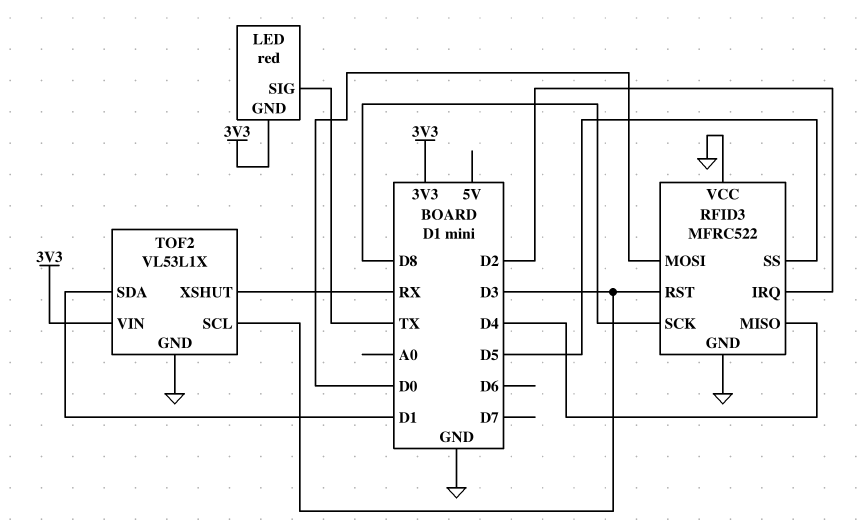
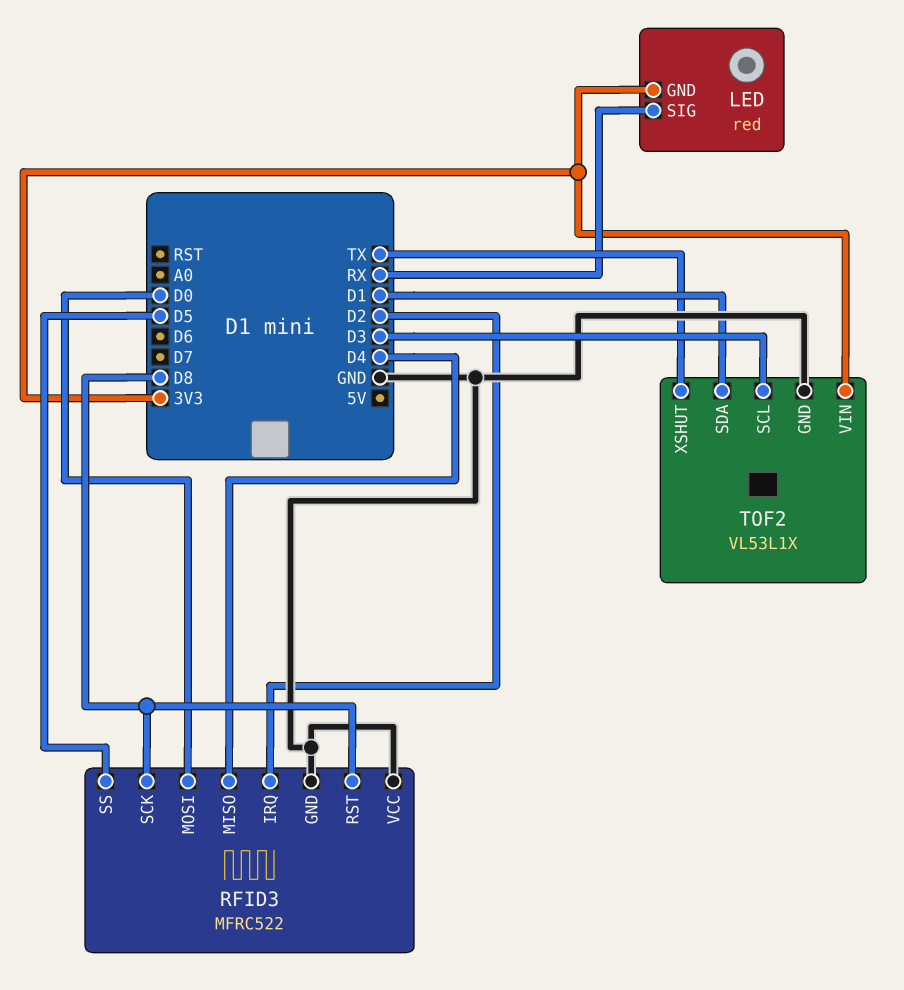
LED pin SIG: TX -> RX
RFID3 pin RST: D3 -> D8
TOF2 pin XSHUT: RX -> TX

